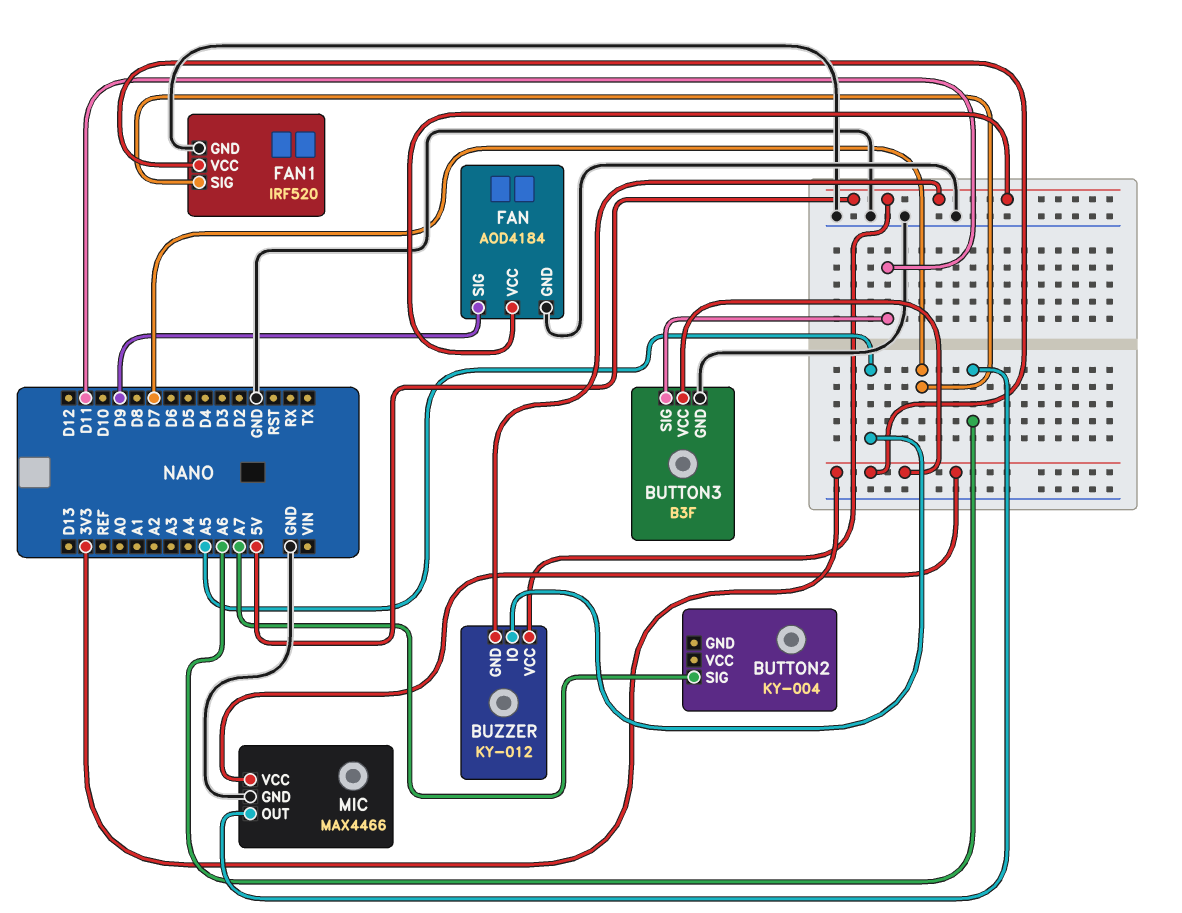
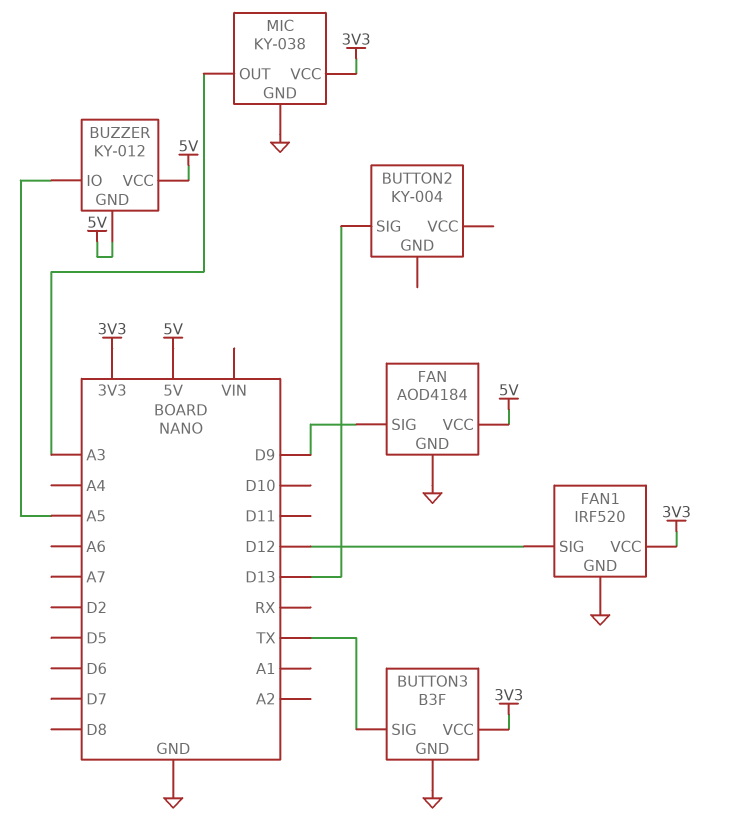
BUTTON2 pin SIG: A7 -> D13
BUTTON3 pin SIG: D11 -> TX
FAN1 pin SIG: D7 -> D12
MIC: MAX4466 -> KY-038
MIC pin OUT: A6 -> A3

